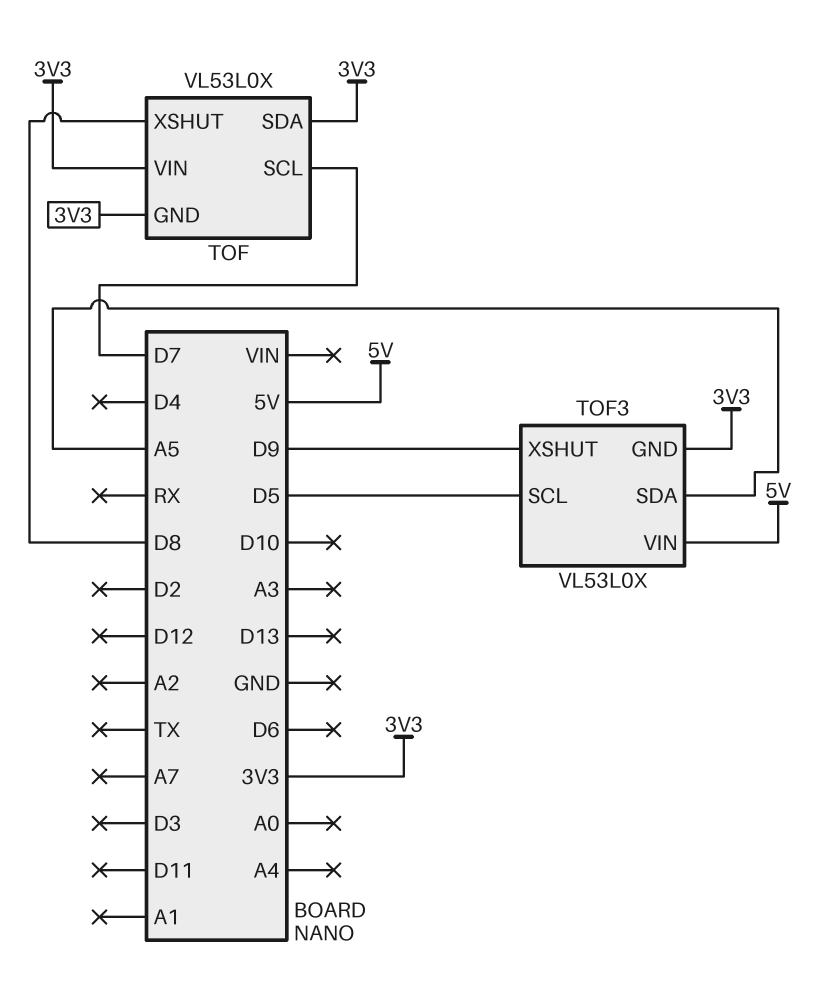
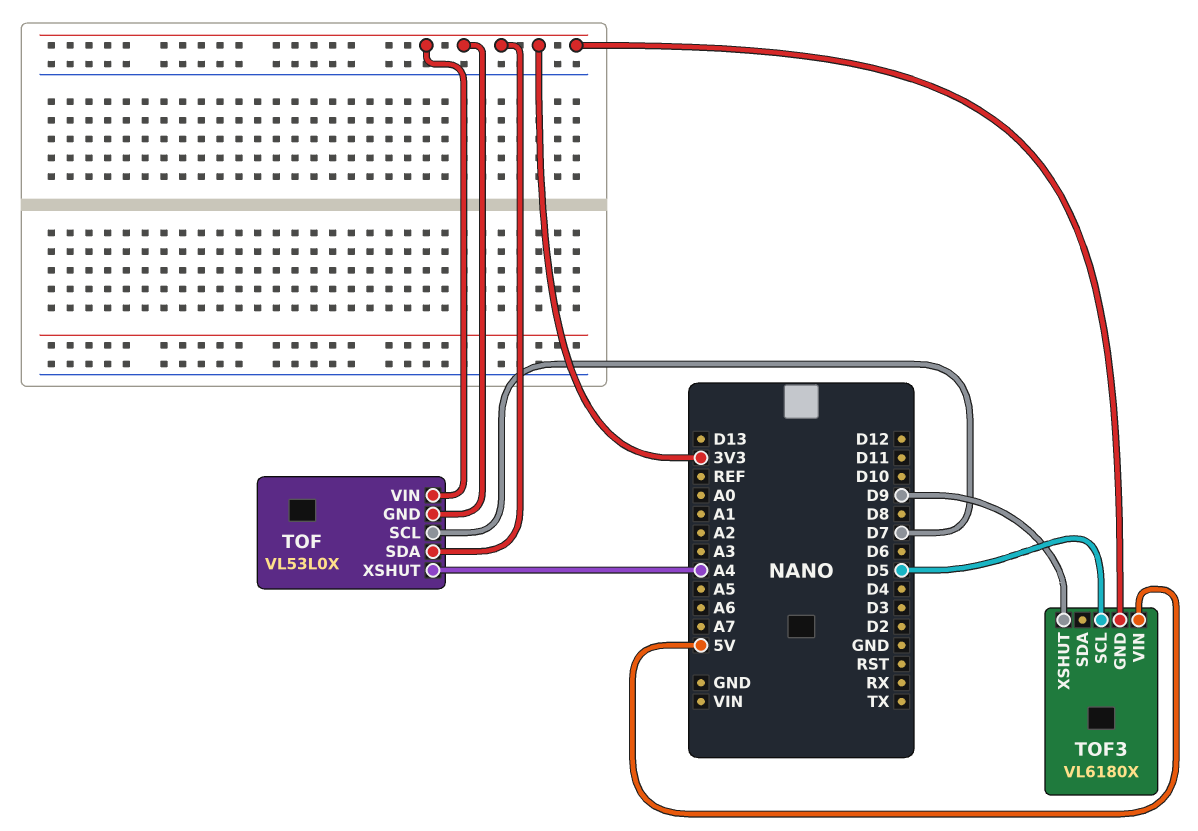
TOF pin XSHUT: D8 -> A4
TOF3: VL53L0X -> VL6180X
TOF3 pin SDA: A5 -> none

